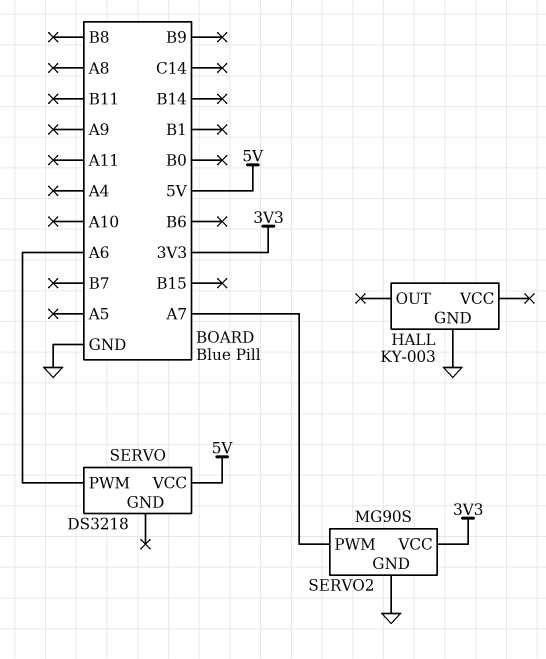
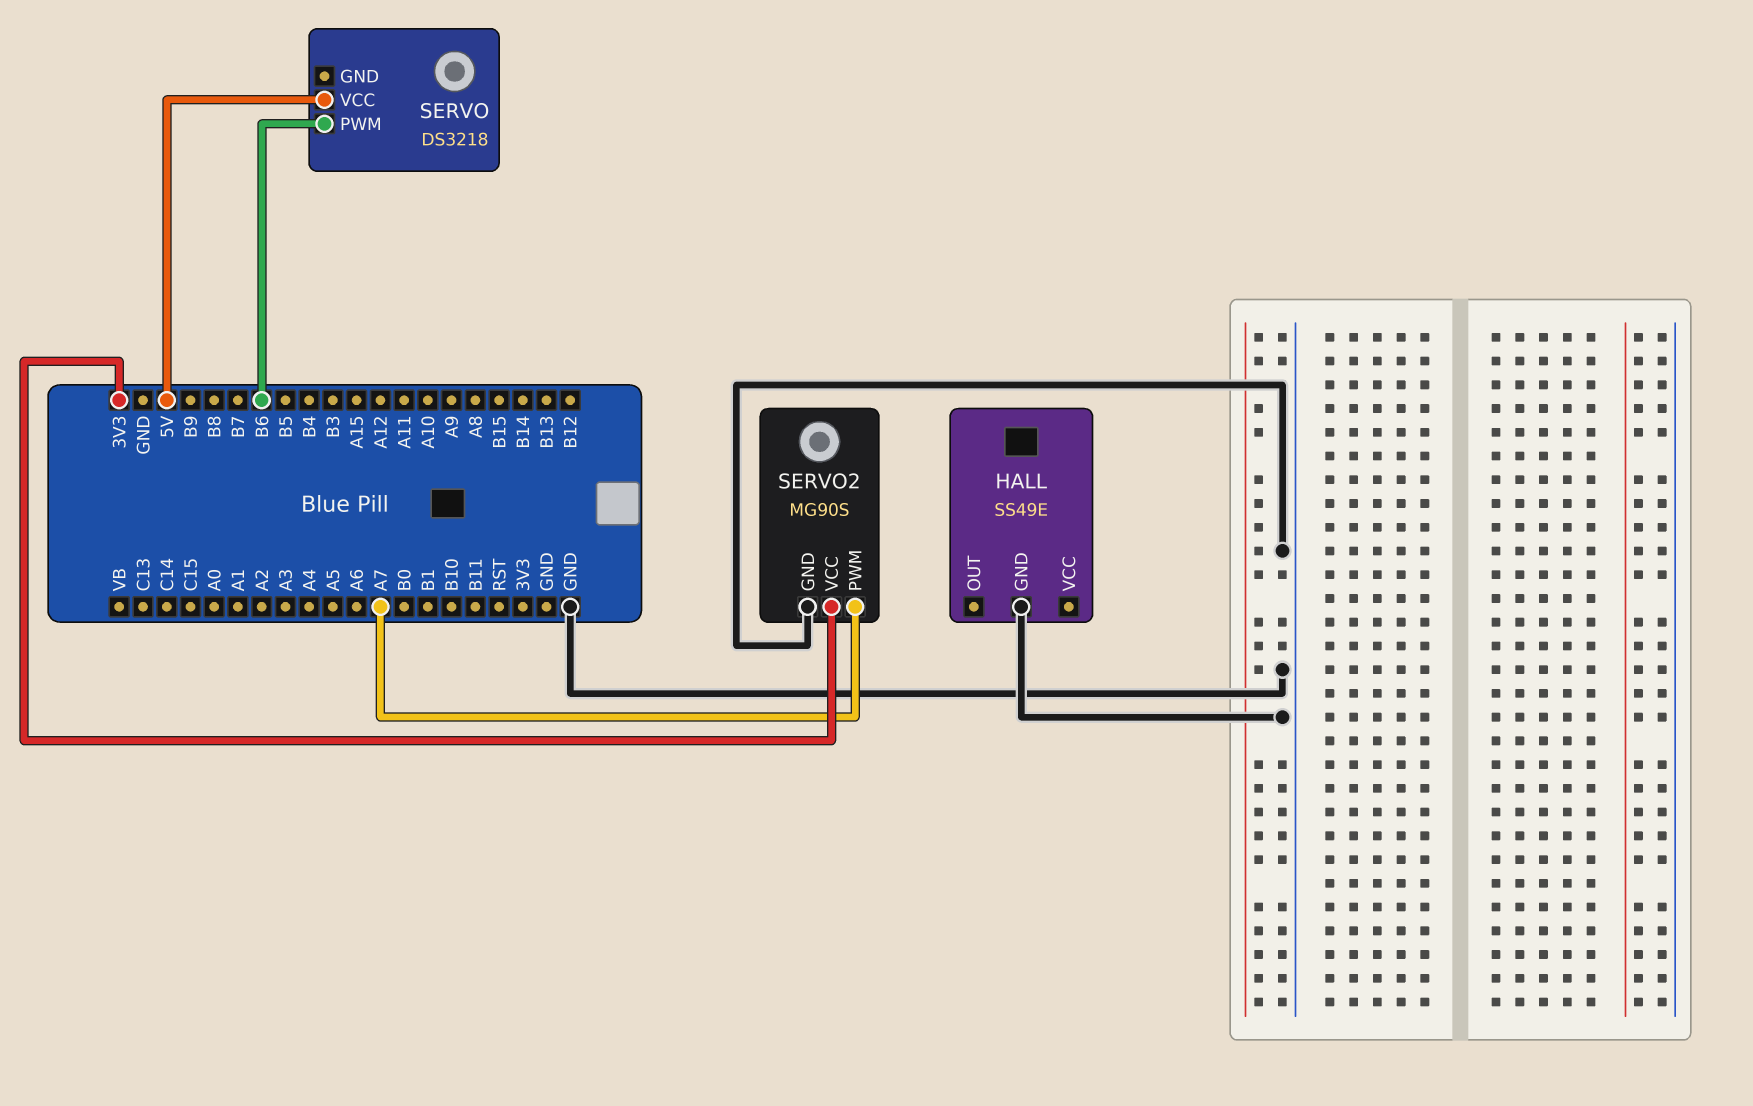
HALL: KY-003 -> SS49E
SERVO pin PWM: A6 -> B6

